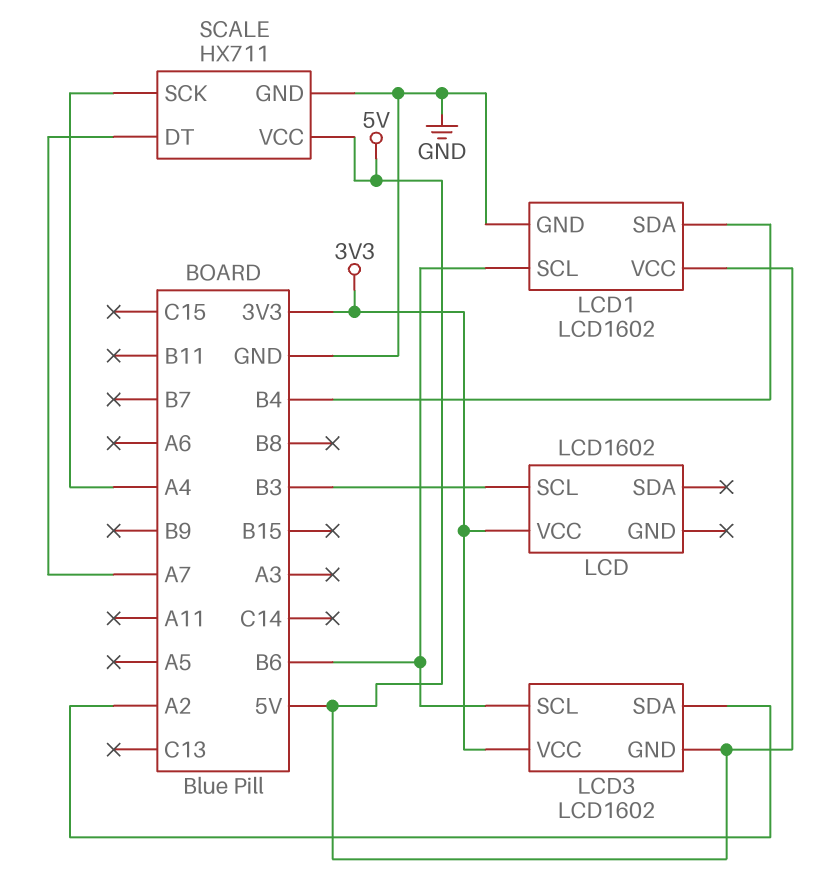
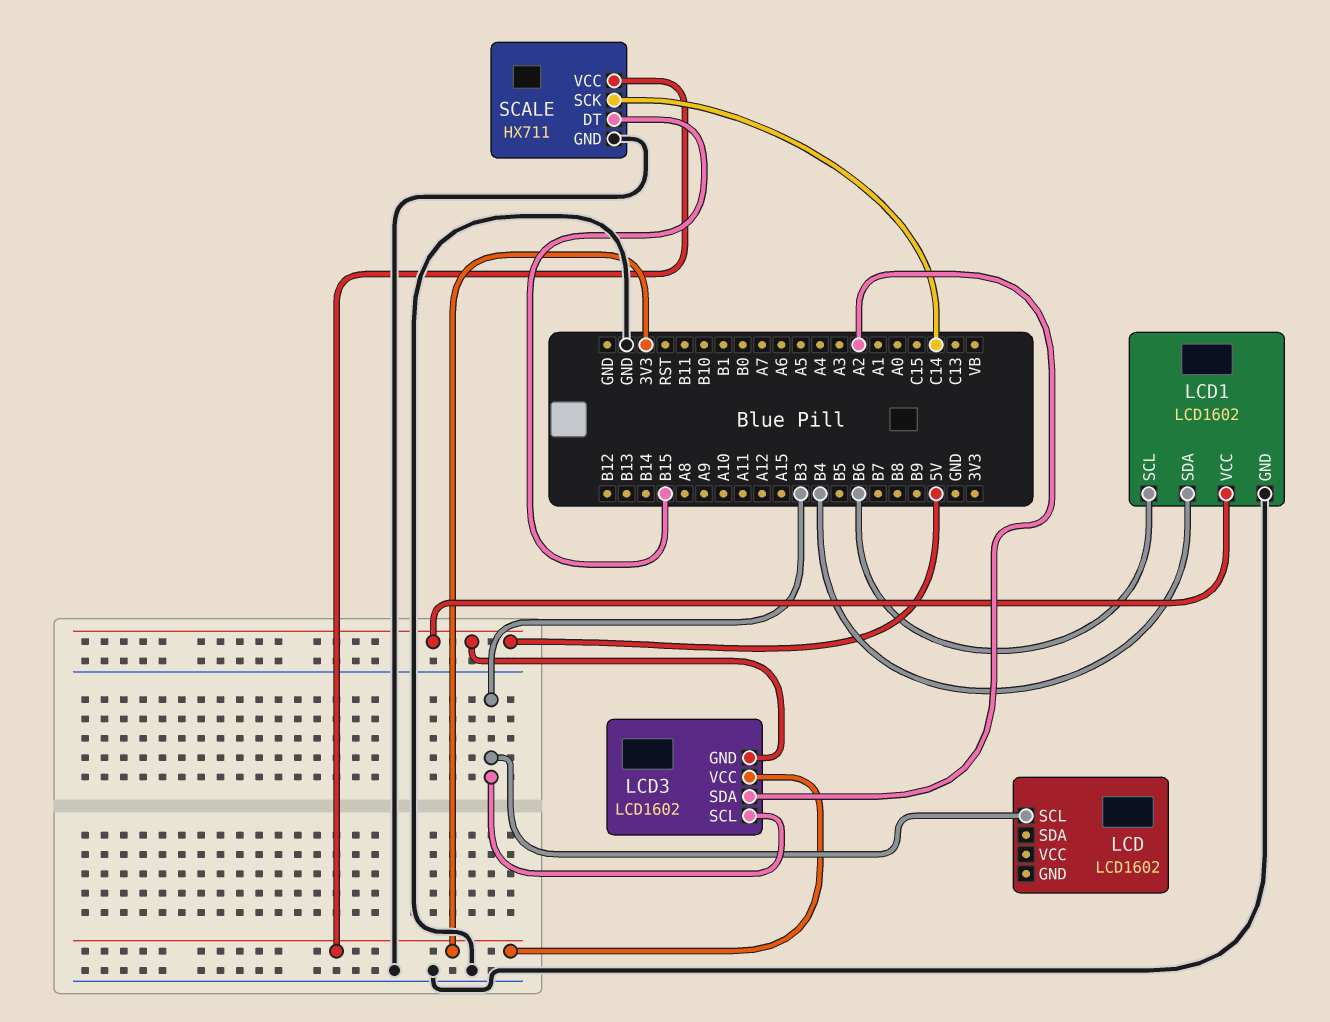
LCD pin VCC: 3V3 -> none
LCD3 pin SCL: B6 -> B3
SCALE pin DT: A7 -> B15
SCALE pin SCK: A4 -> C14
SCALE pin VCC: 5V -> 3V3

